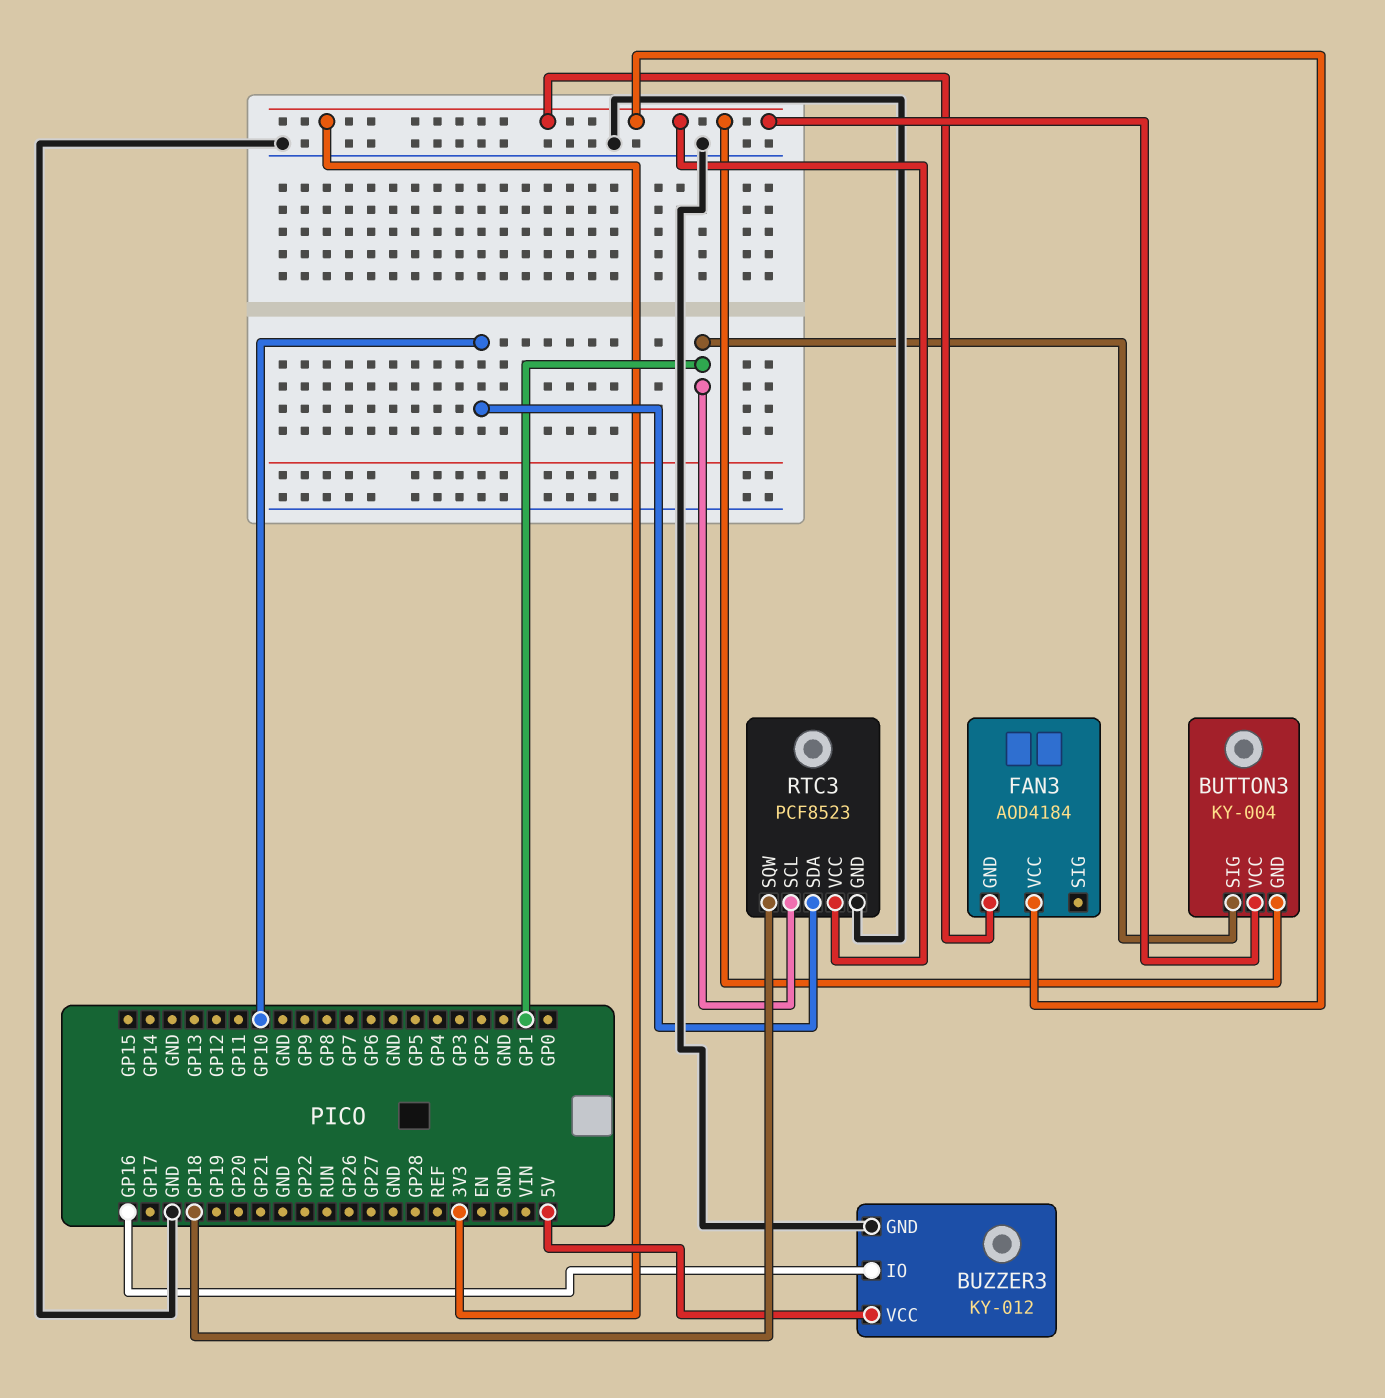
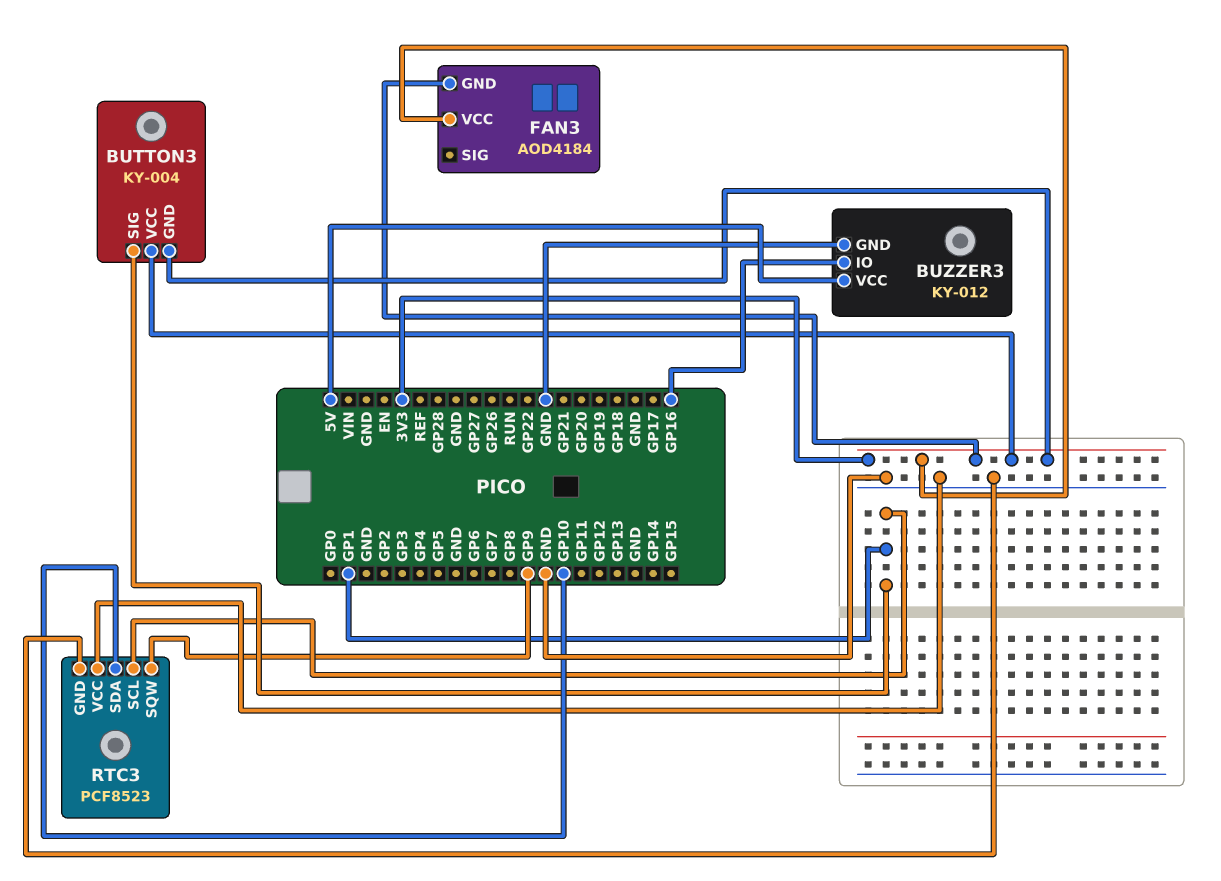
RTC3 pin SQW: GP18 -> GP9
RTC3 pin VCC: 3V3 -> GND

